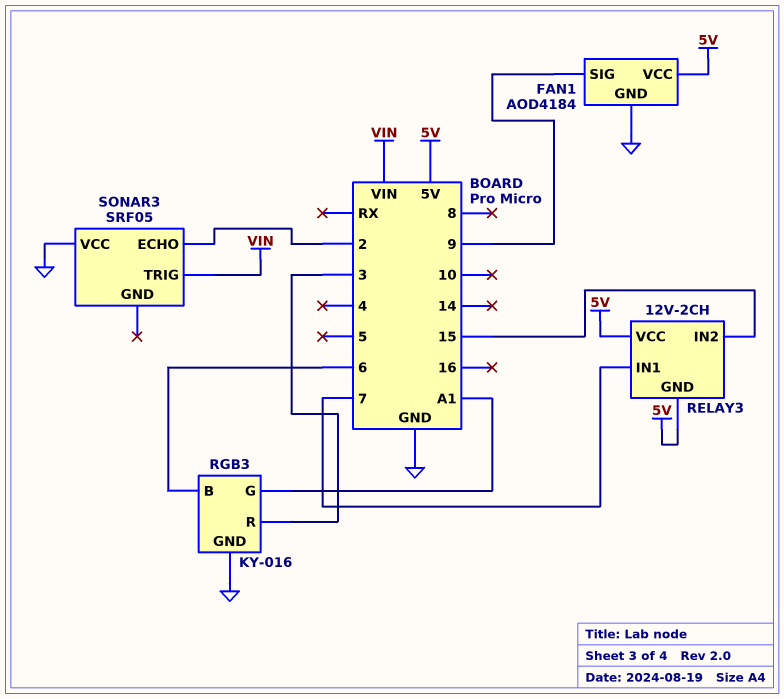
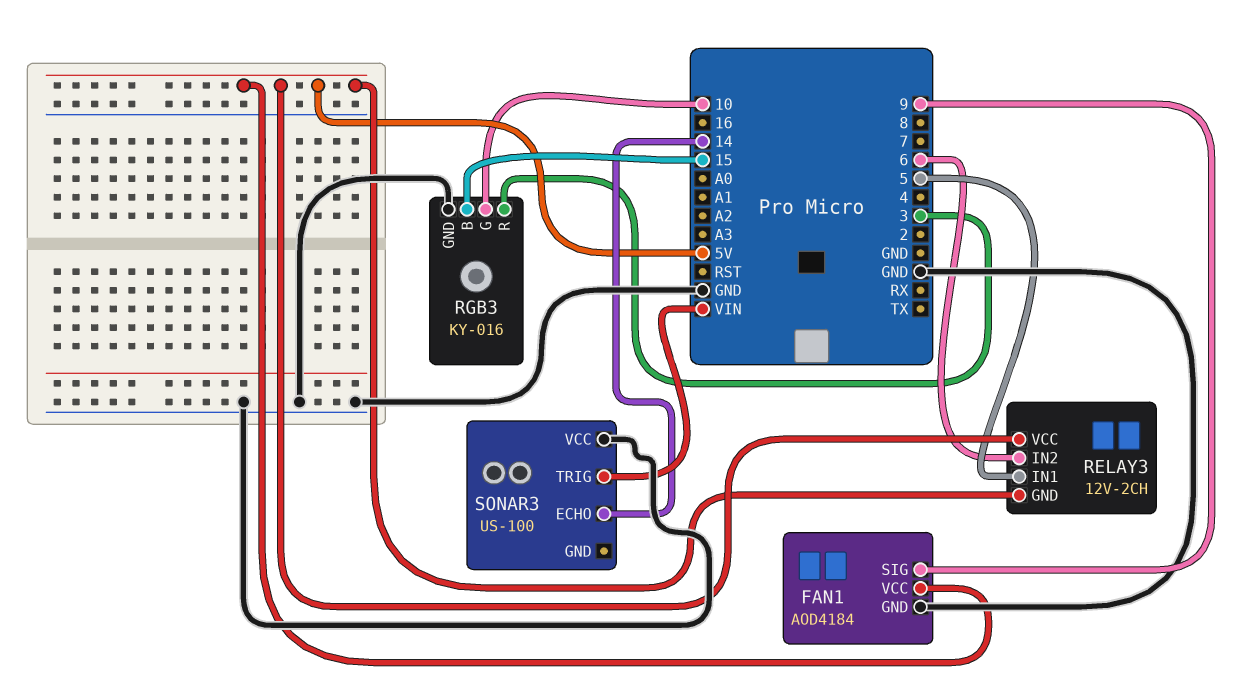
RELAY3 pin IN1: 7 -> 5
RELAY3 pin IN2: 15 -> 6
RGB3 pin B: 6 -> 15
RGB3 pin G: A1 -> 10
SONAR3: SRF05 -> US-100
SONAR3 pin ECHO: 2 -> 14

